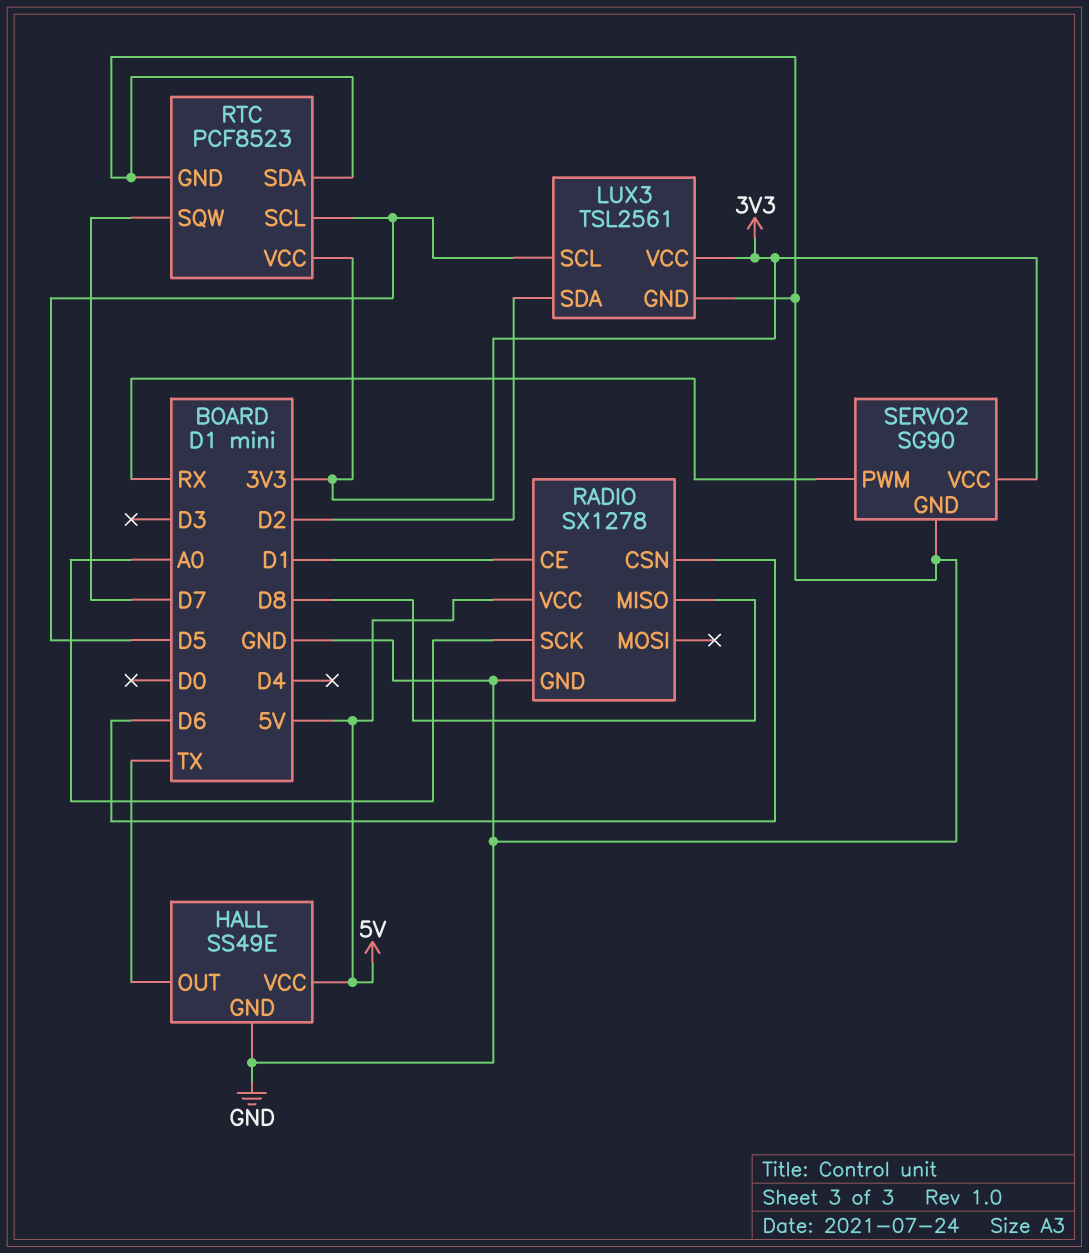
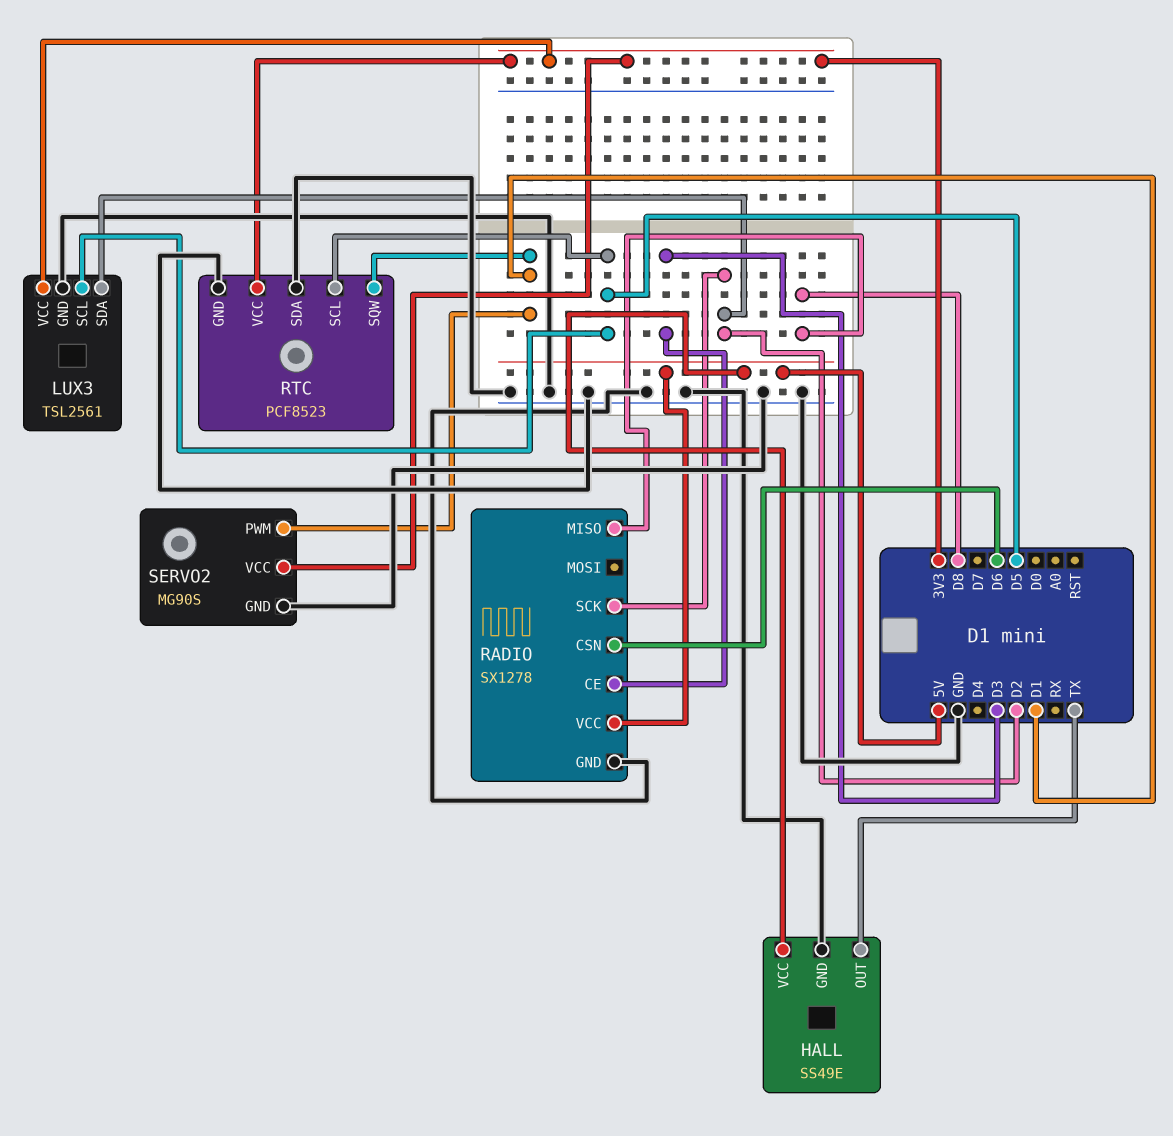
RADIO pin CE: D1 -> D3
RADIO pin SCK: A0 -> D2
RTC pin SQW: D7 -> D1
SERVO2: SG90 -> MG90S
SERVO2 pin PWM: RX -> D1

